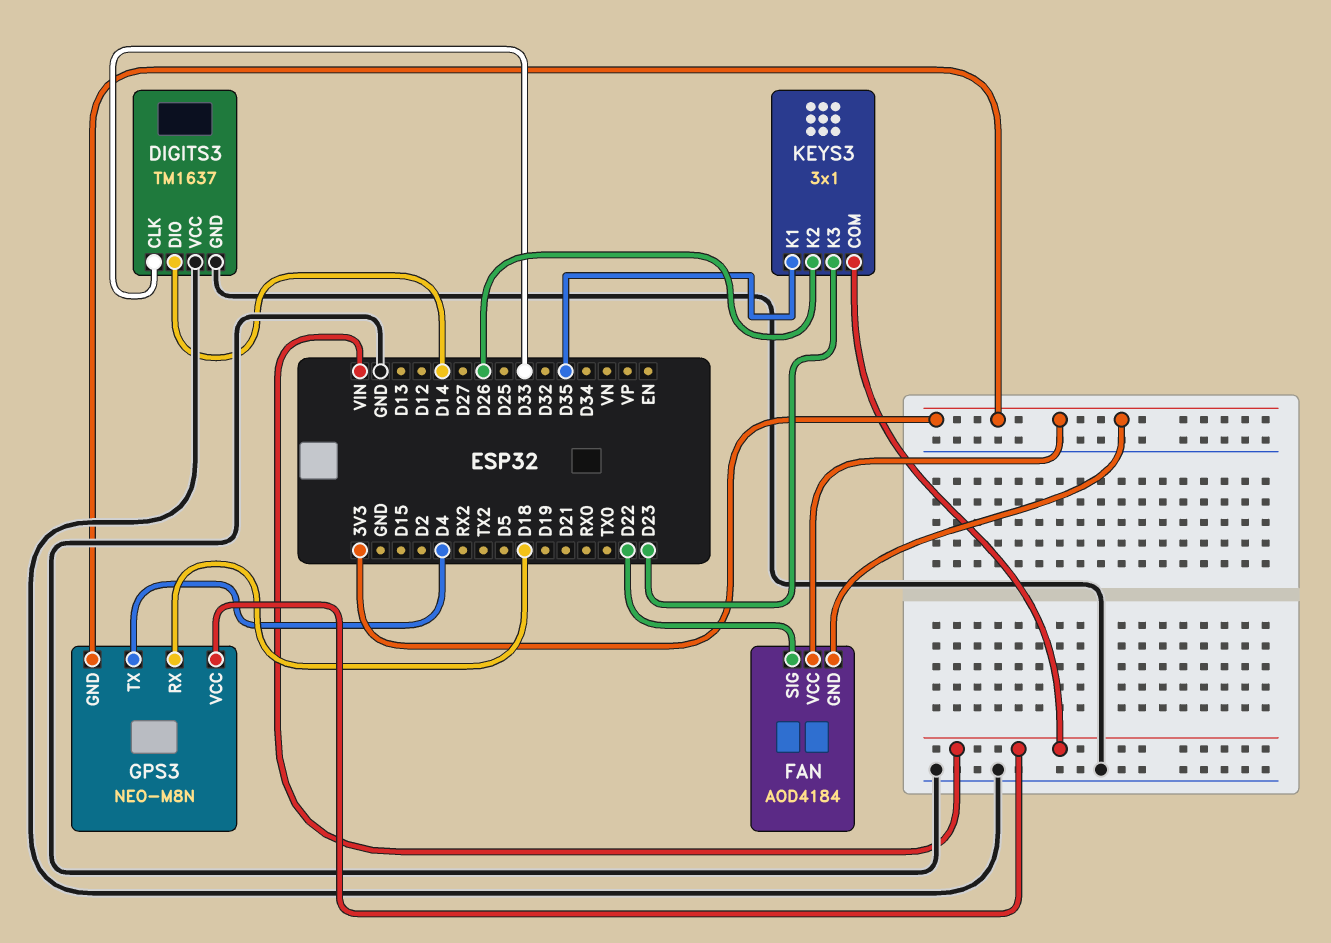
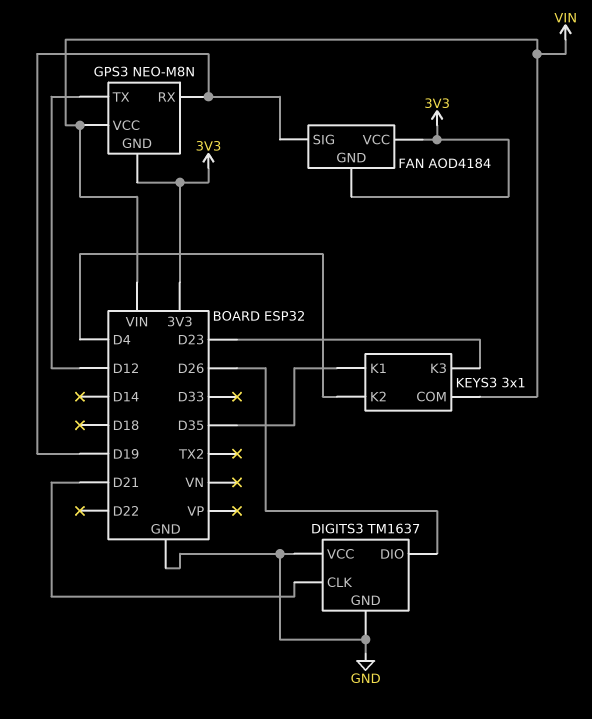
DIGITS3 pin CLK: D33 -> D21
DIGITS3 pin DIO: D14 -> D26
FAN pin SIG: D22 -> D19
GPS3 pin RX: D18 -> D19
GPS3 pin TX: D4 -> D12
KEYS3 pin K2: D26 -> D4

